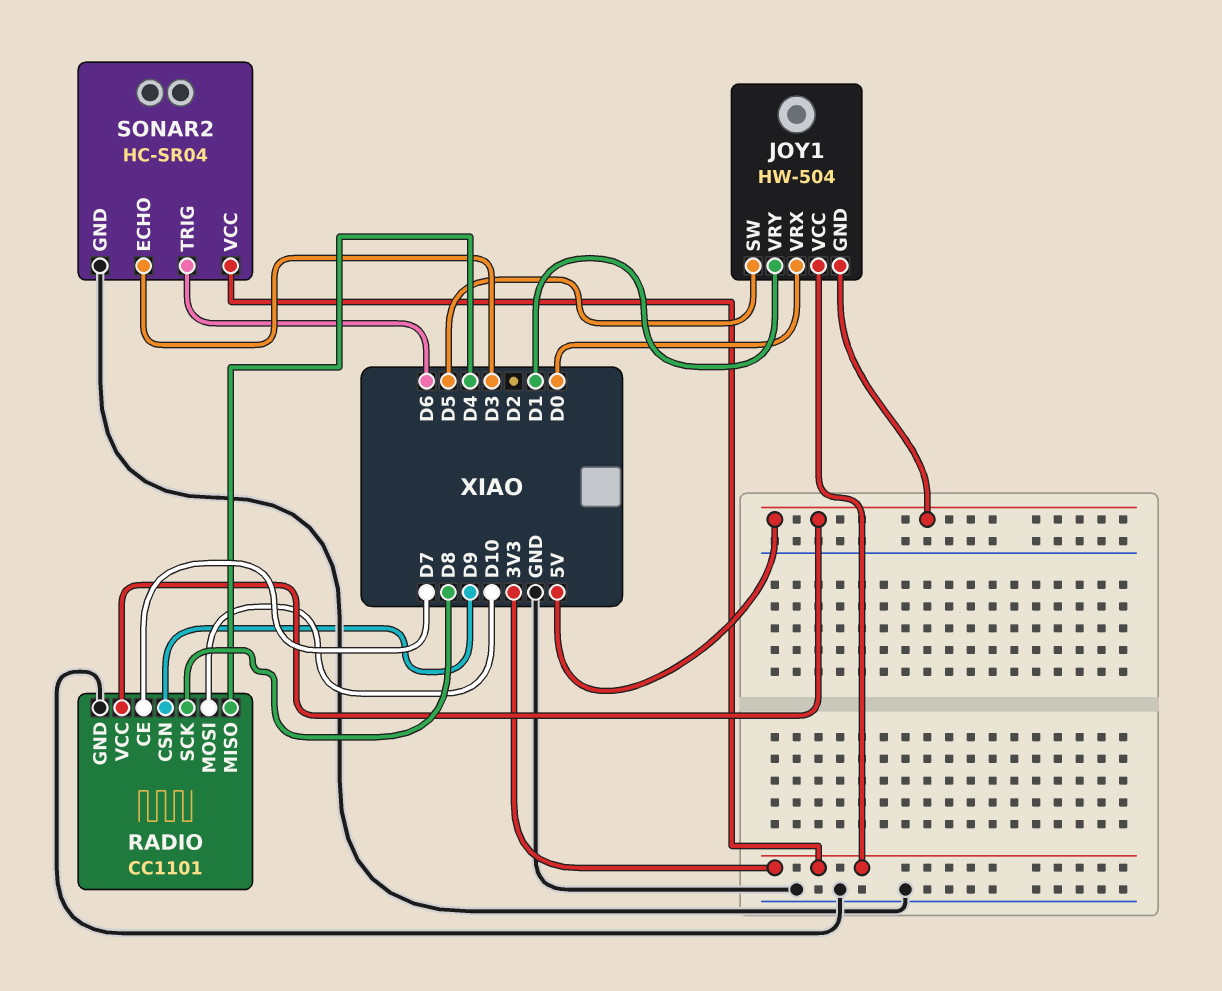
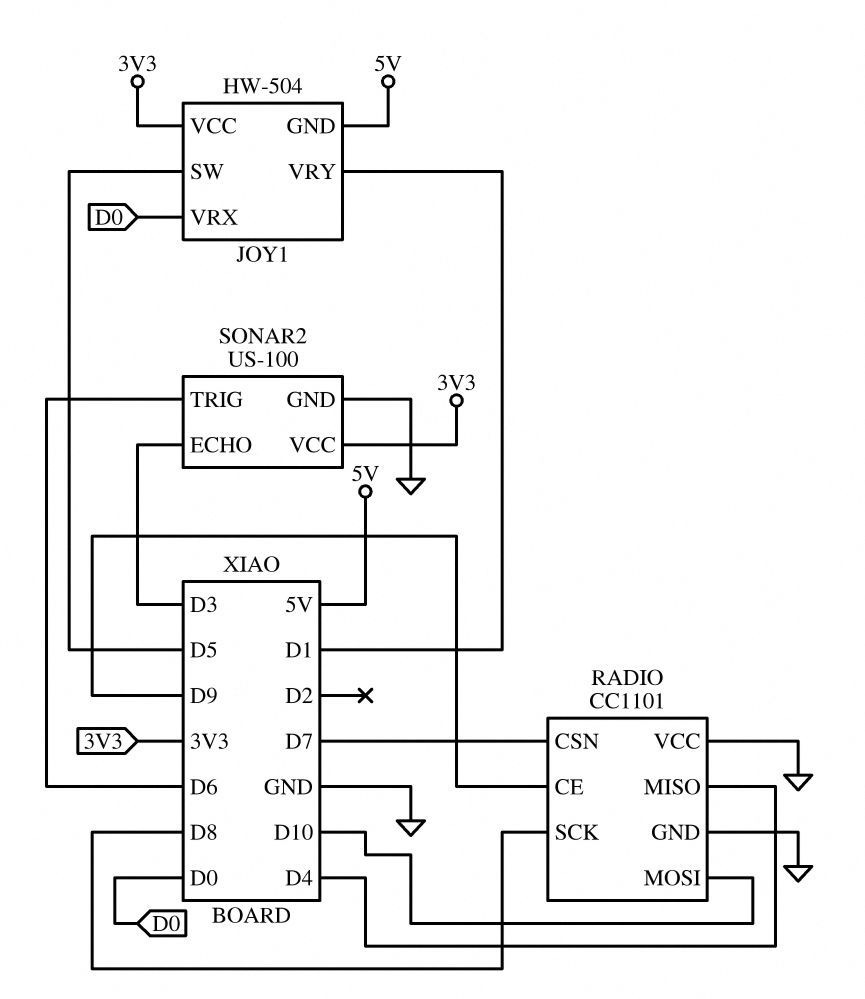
RADIO pin CE: D7 -> D9
RADIO pin CSN: D9 -> D7
RADIO pin VCC: 5V -> GND
SONAR2: HC-SR04 -> US-100

